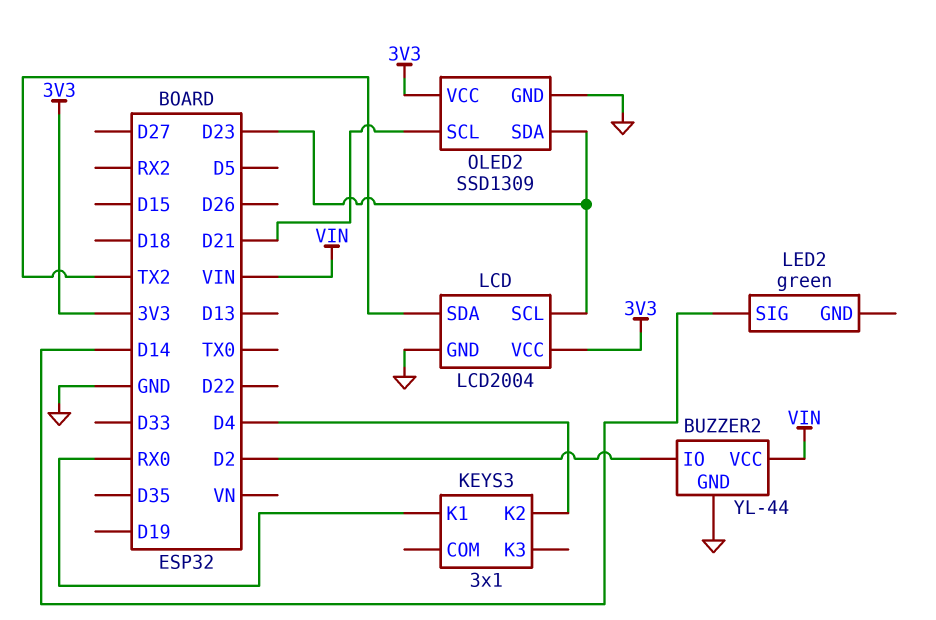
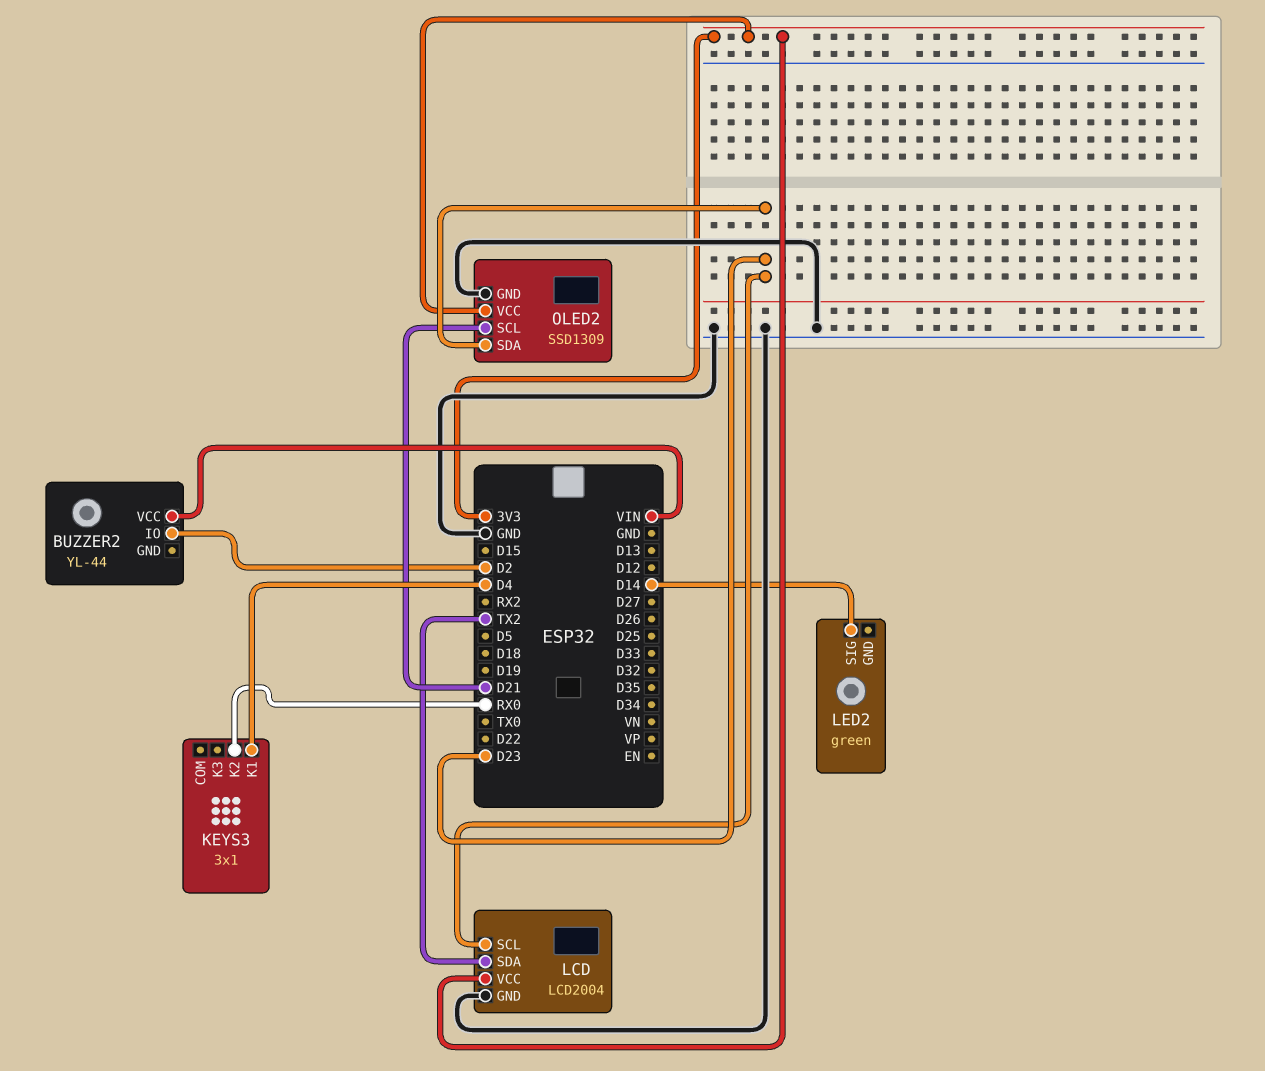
BUZZER2 pin GND: GND -> none
KEYS3 pin K1: RX0 -> D4
KEYS3 pin K2: D4 -> RX0

